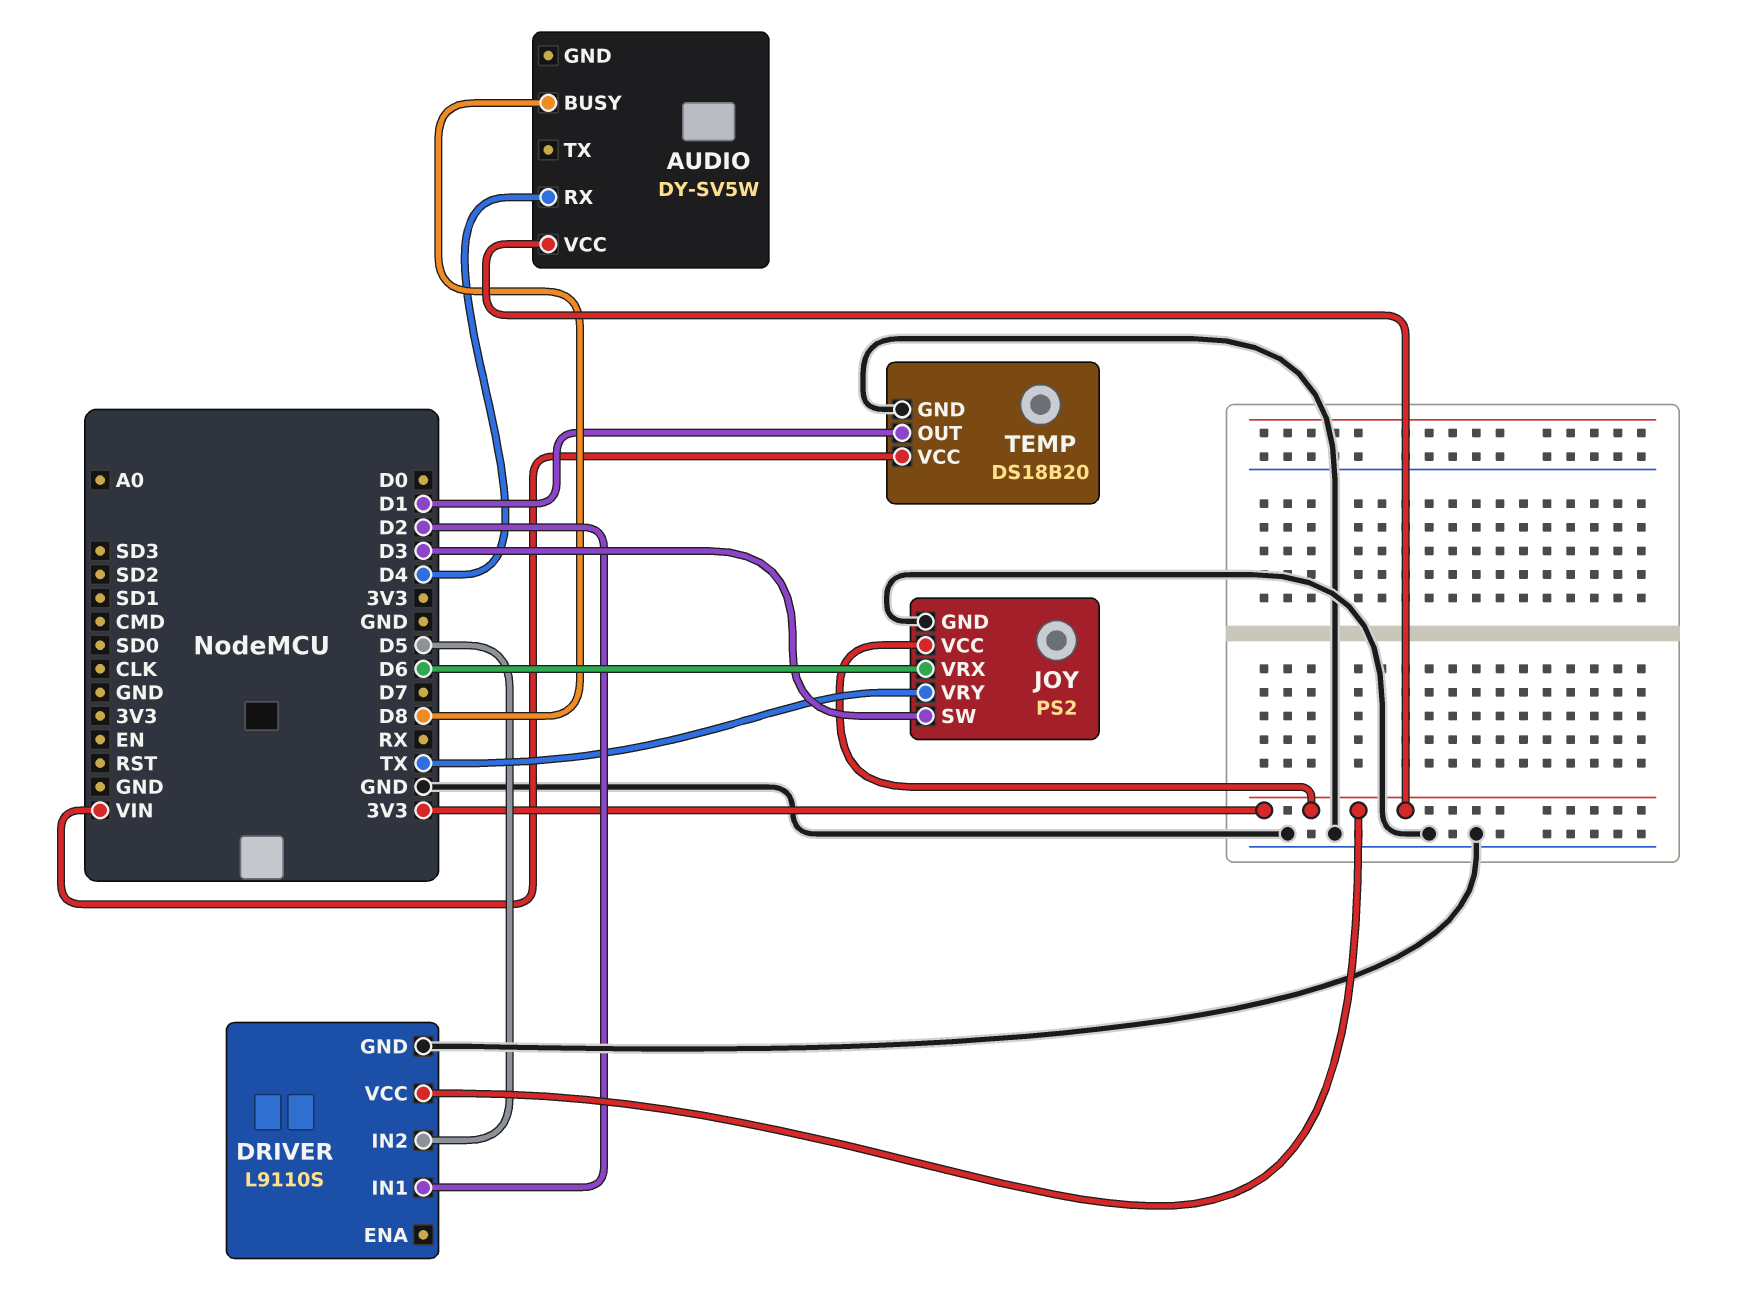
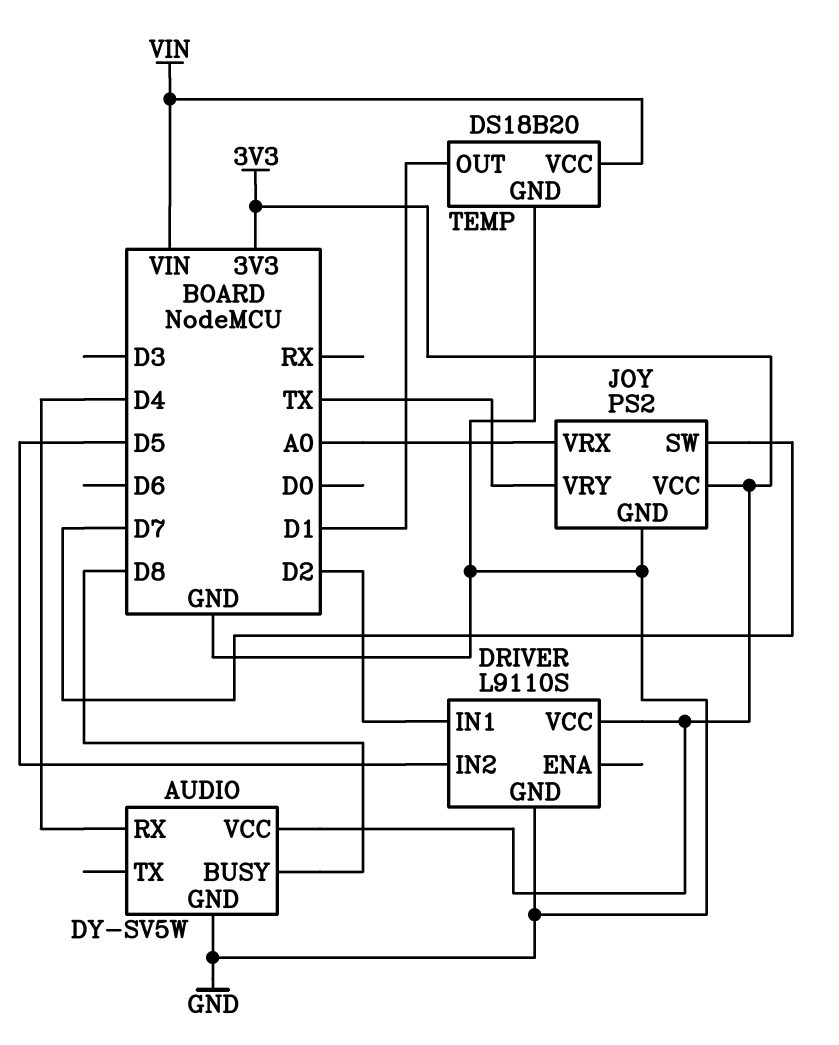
AUDIO pin GND: none -> GND
JOY pin SW: D3 -> D7
JOY pin VRX: D6 -> A0

